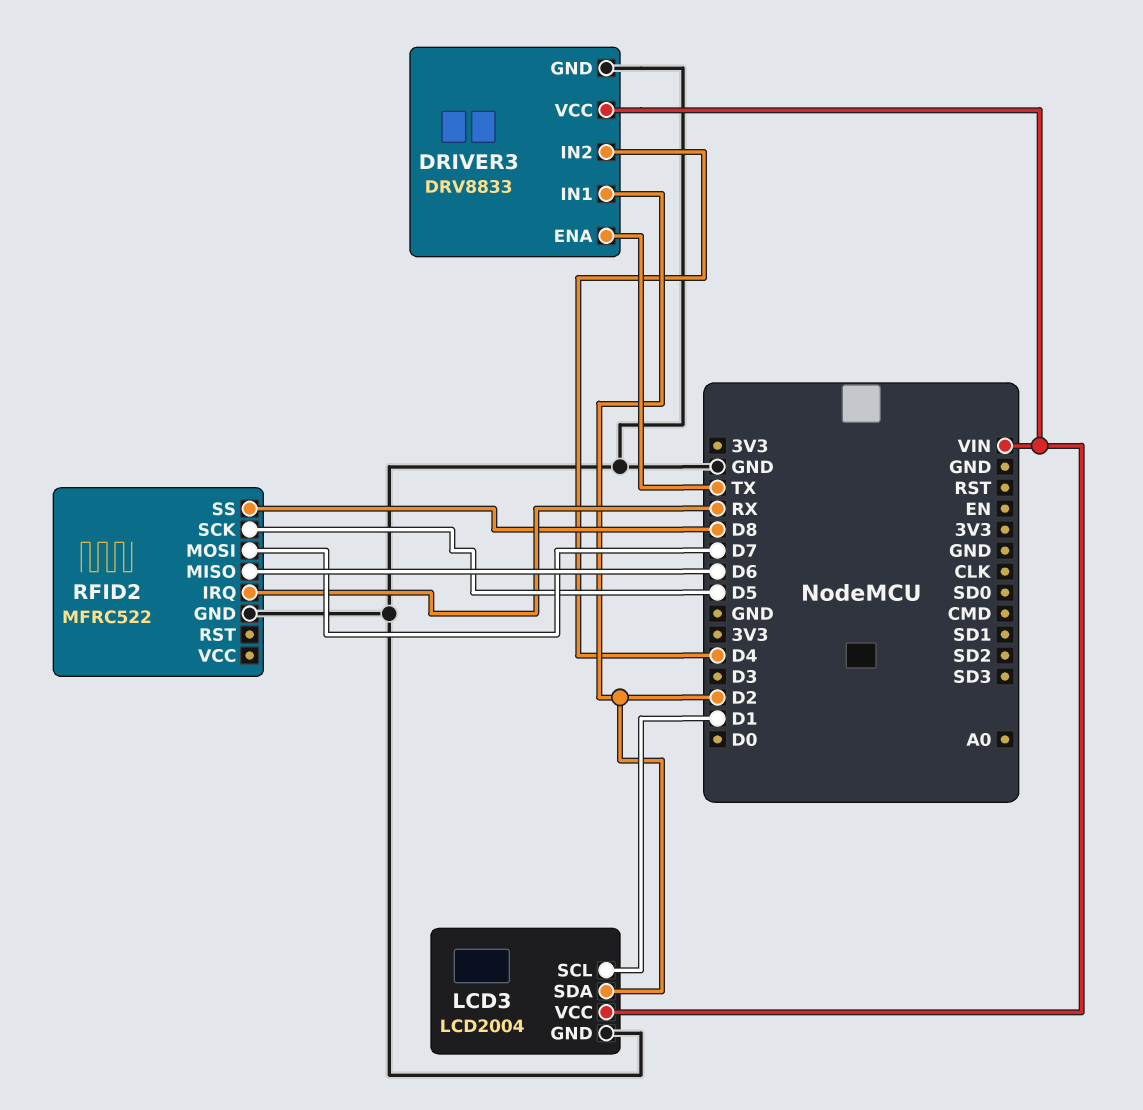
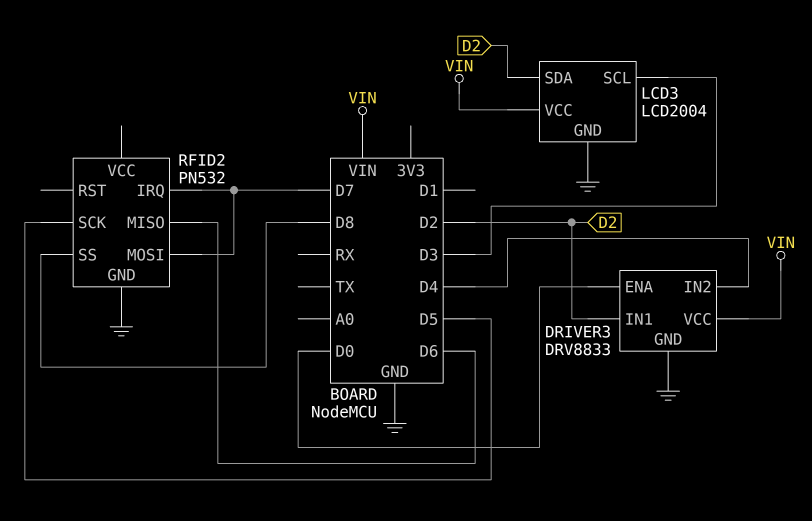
DRIVER3 pin ENA: TX -> D0
LCD3 pin SCL: D1 -> D3
RFID2: MFRC522 -> PN532
RFID2 pin IRQ: RX -> D7

